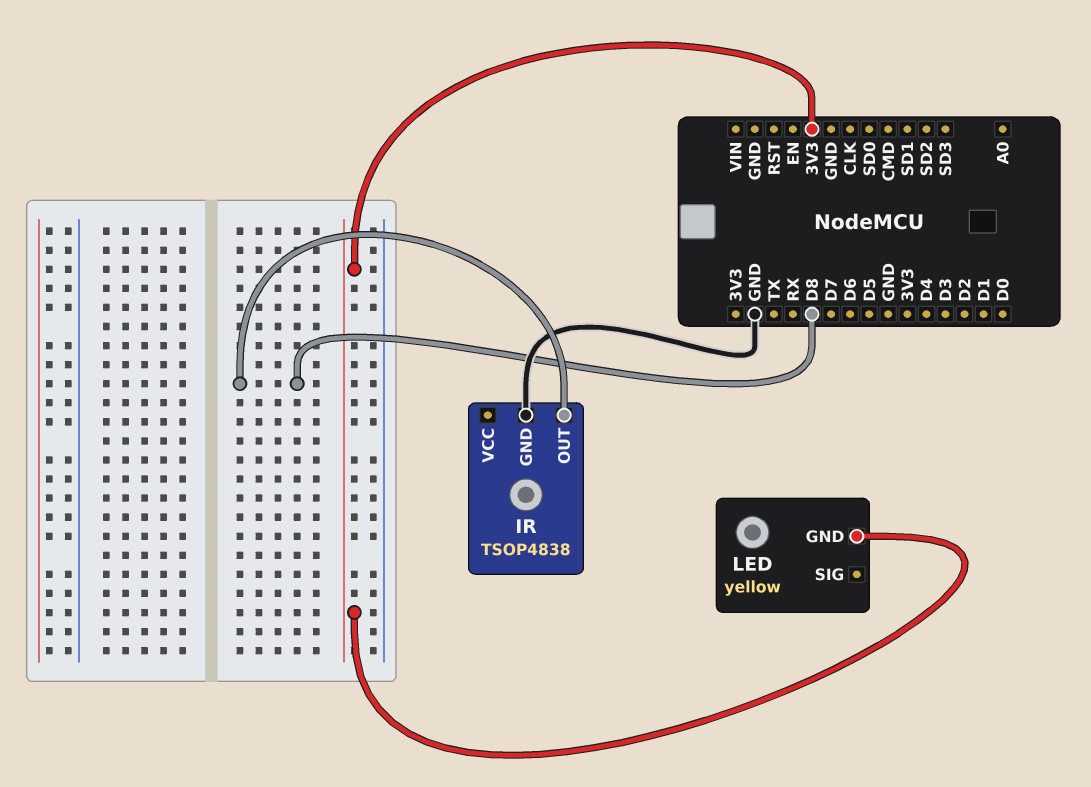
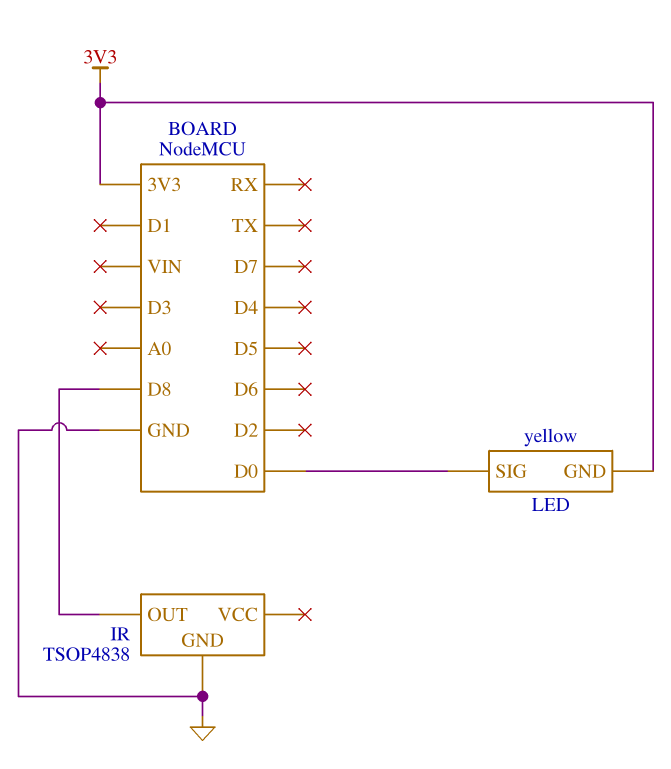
LED pin SIG: none -> D0

